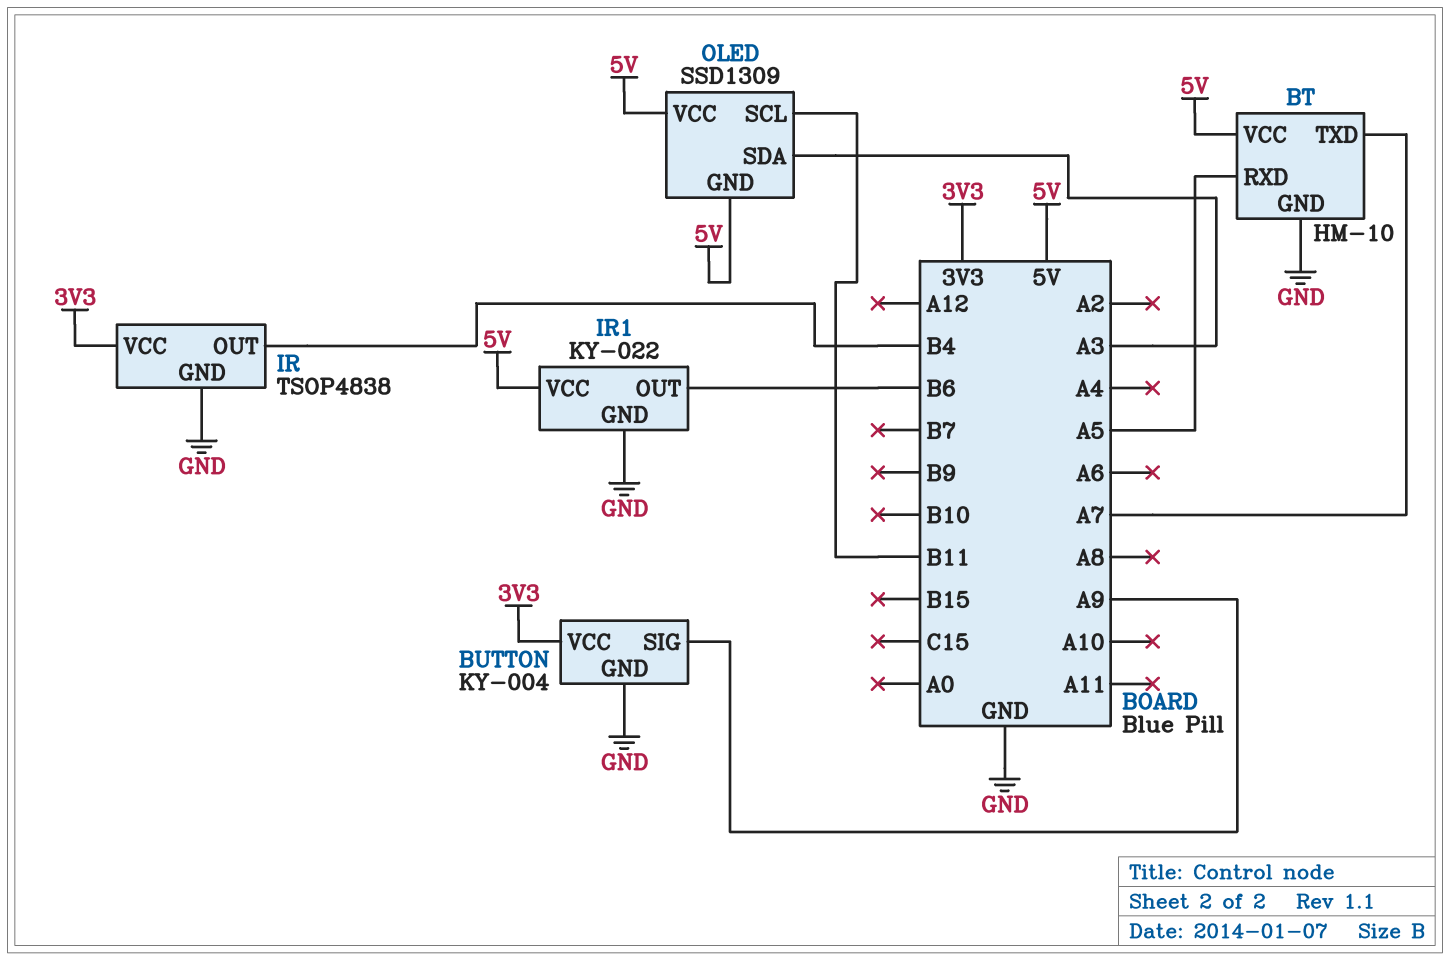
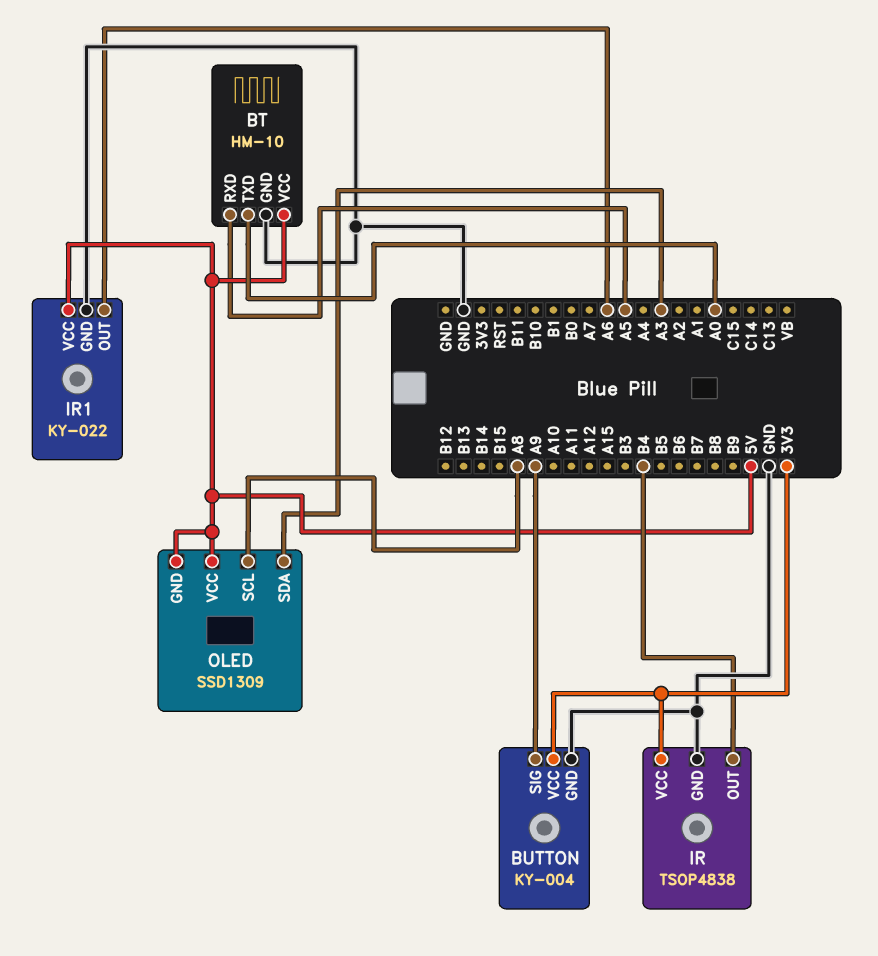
BT pin TXD: A7 -> A0
IR1 pin OUT: B6 -> A6
OLED pin SCL: B11 -> A8

